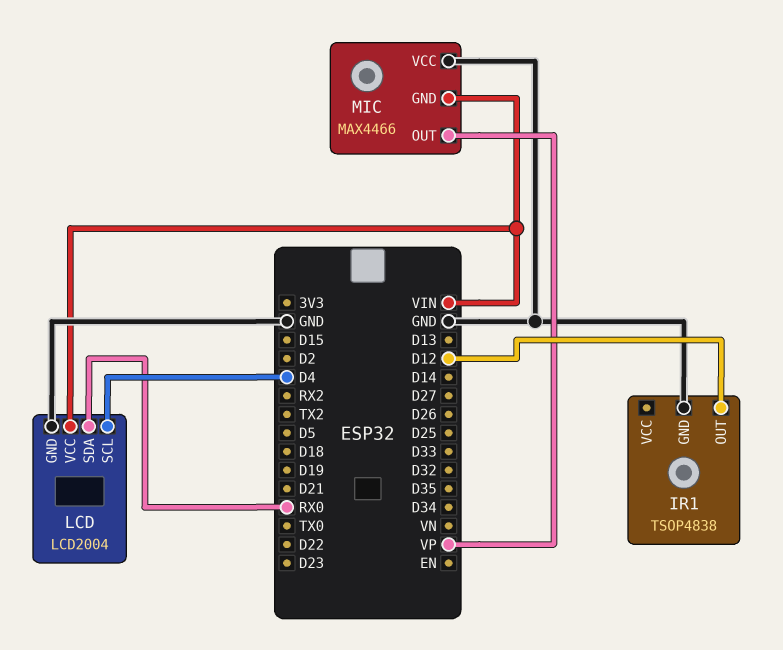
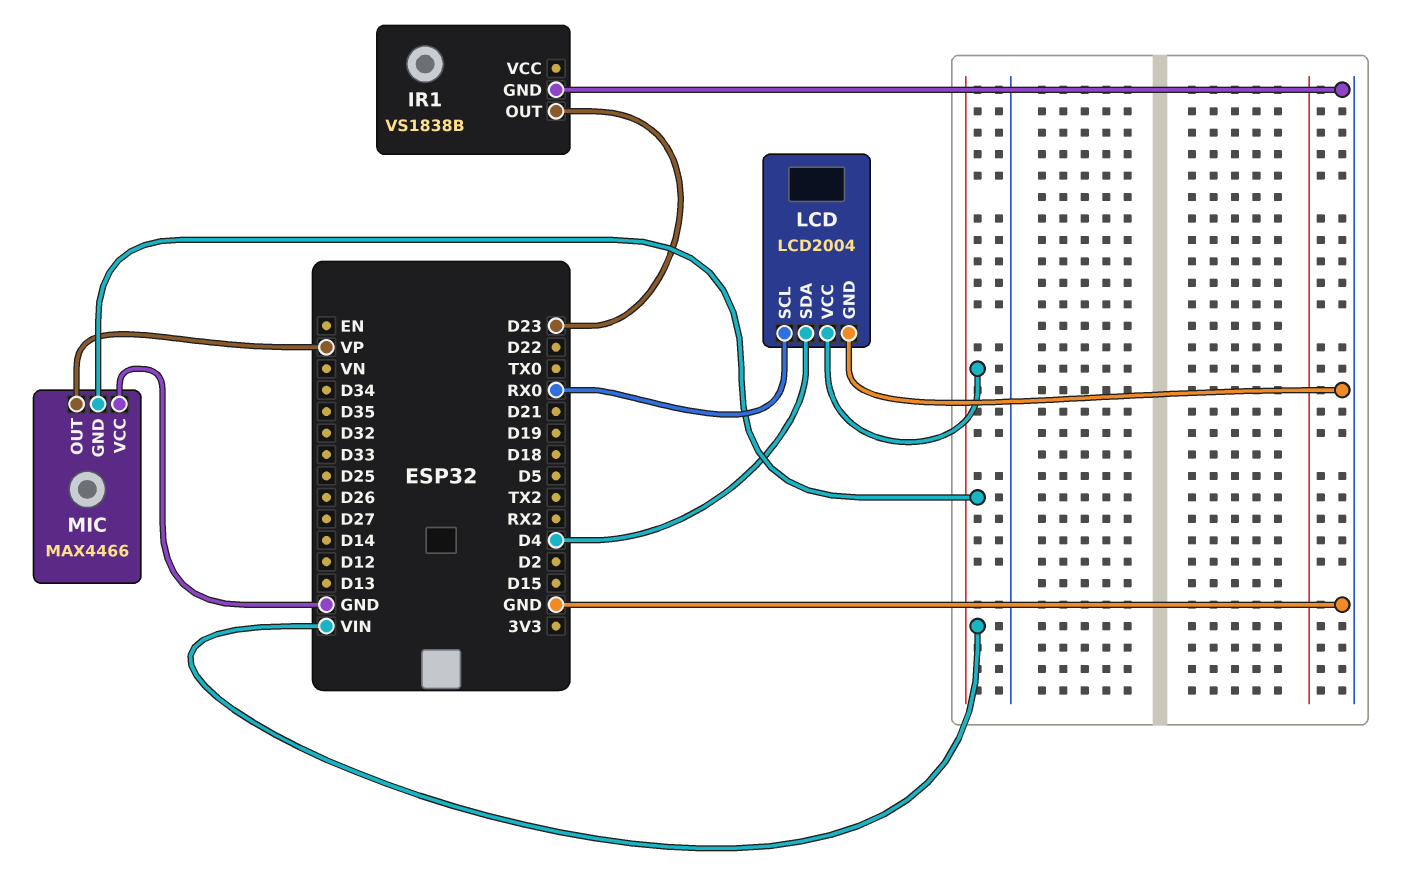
IR1: TSOP4838 -> VS1838B
IR1 pin OUT: D12 -> D23
LCD pin SCL: D4 -> RX0
LCD pin SDA: RX0 -> D4

